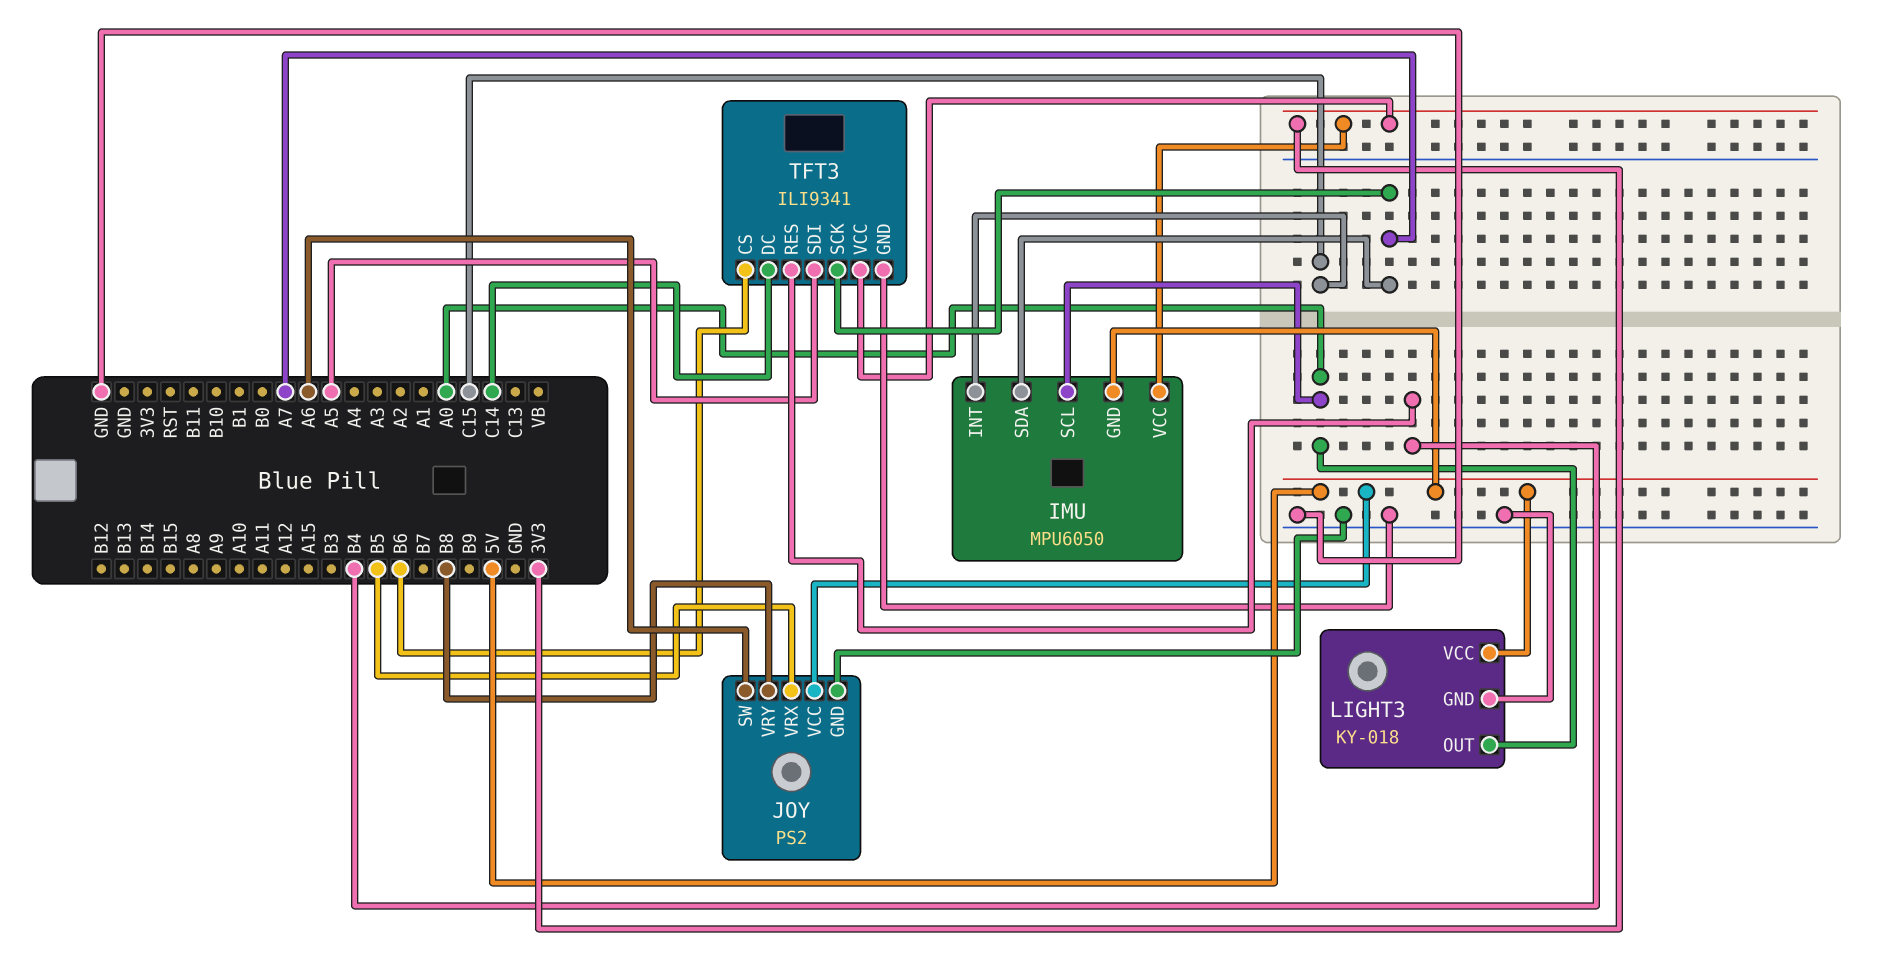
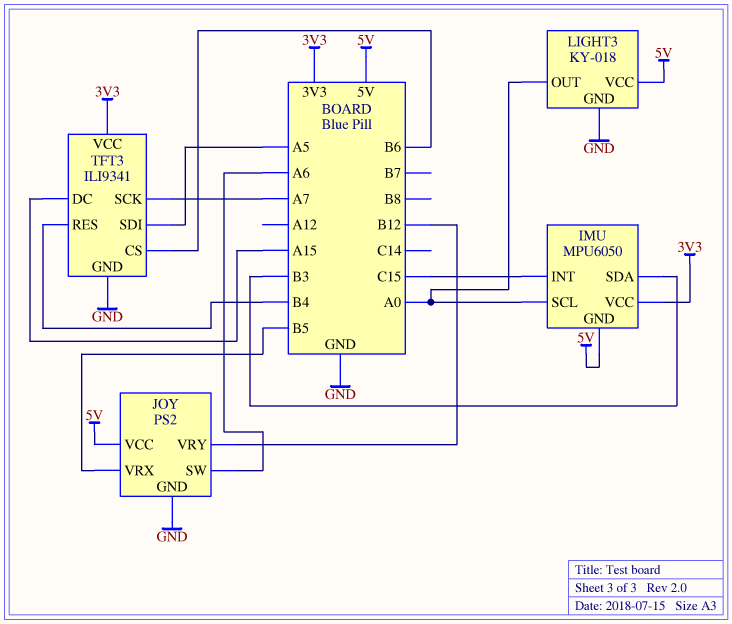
IMU pin SDA: A7 -> B3
JOY pin VRY: B8 -> B12
TFT3 pin DC: C14 -> A15

